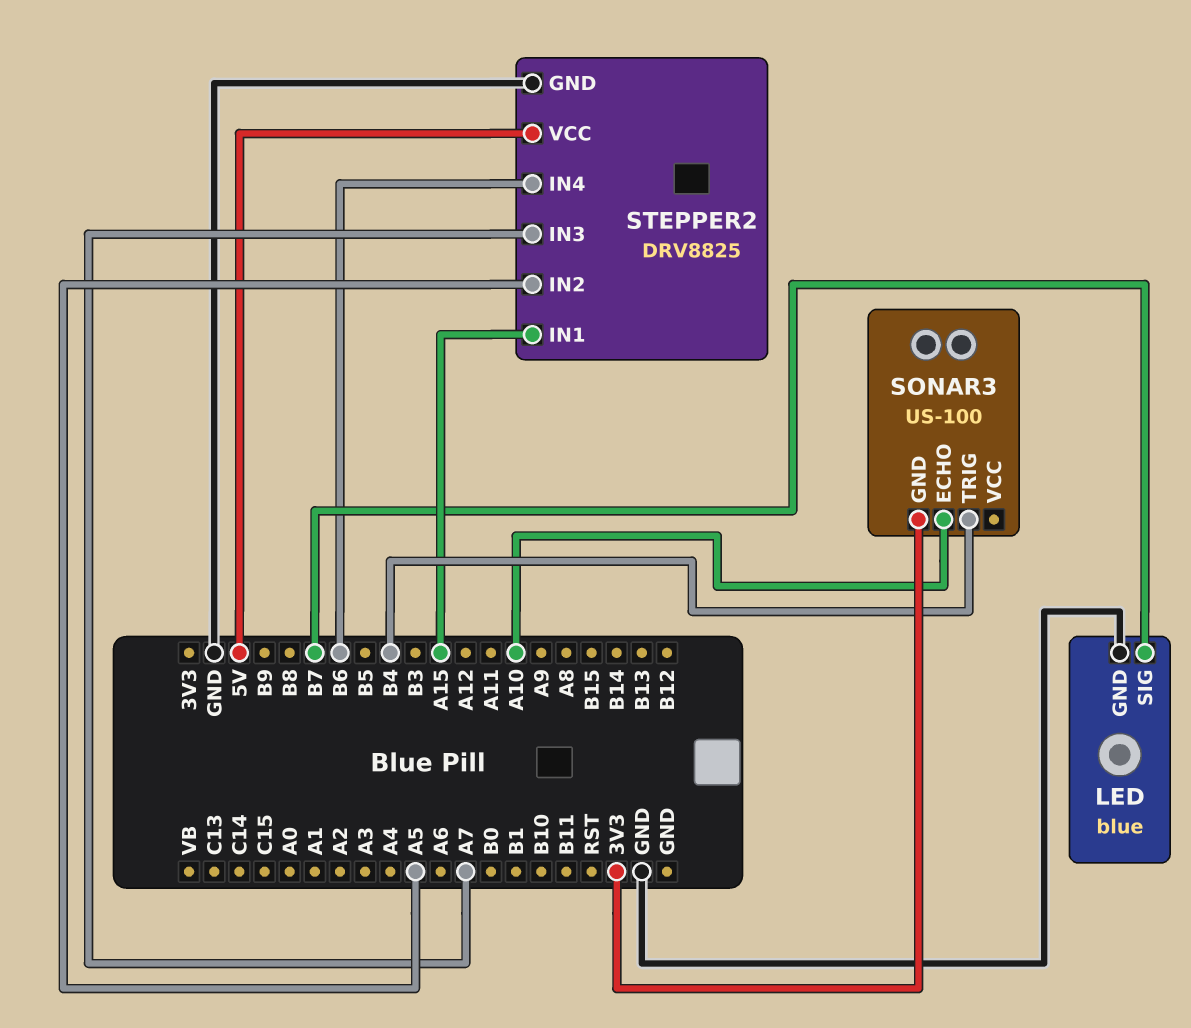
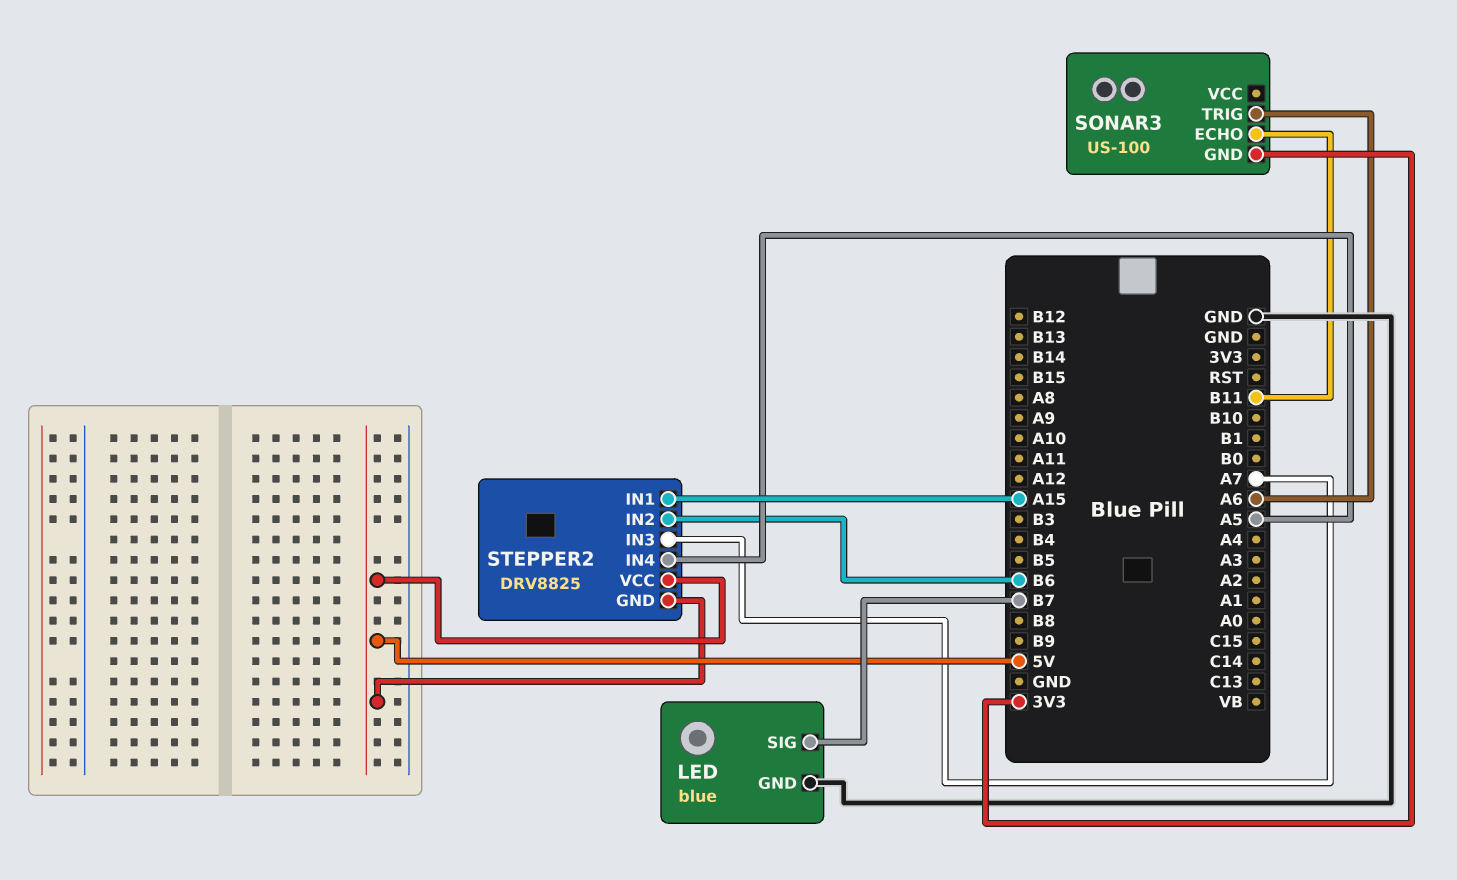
SONAR3 pin ECHO: A10 -> B11
SONAR3 pin TRIG: B4 -> A6
STEPPER2 pin GND: GND -> 5V
STEPPER2 pin IN2: A5 -> B6
STEPPER2 pin IN4: B6 -> A5

